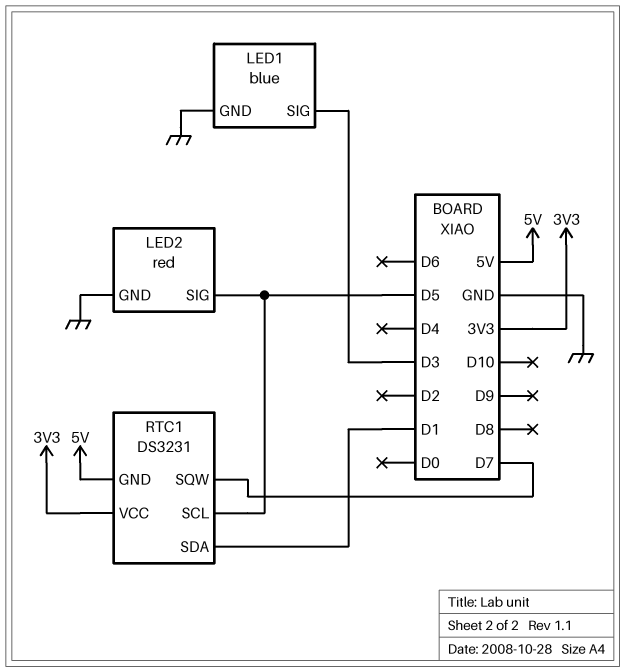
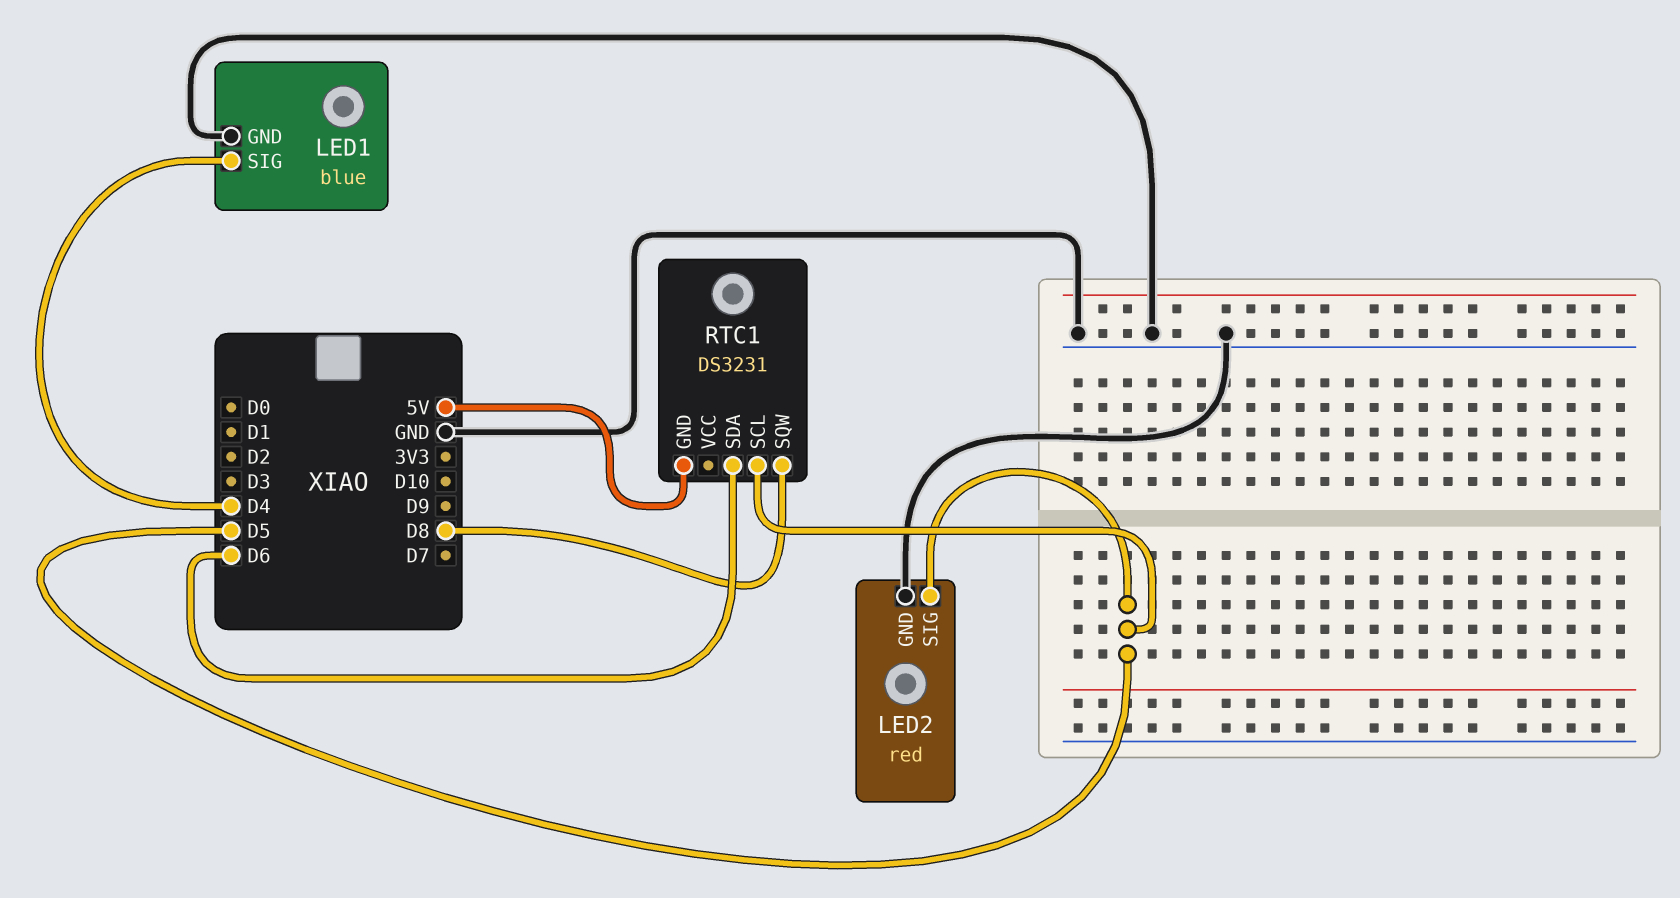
LED1 pin SIG: D3 -> D4
RTC1 pin SDA: D1 -> D6
RTC1 pin SQW: D7 -> D8
RTC1 pin VCC: 3V3 -> none

